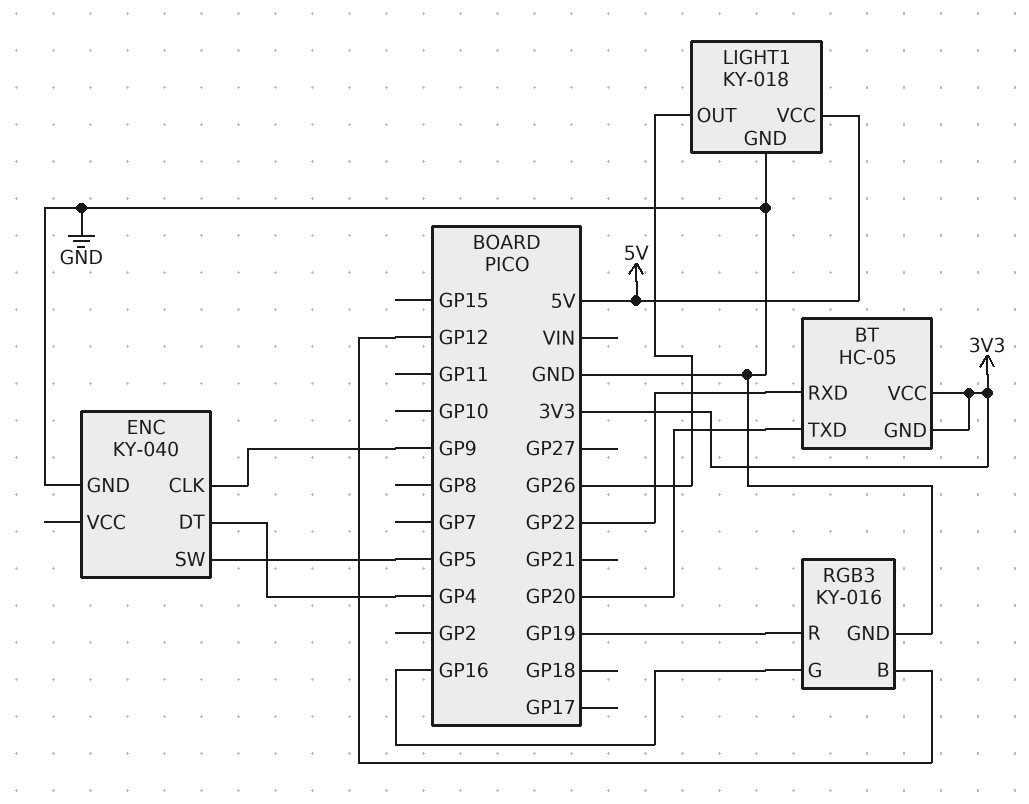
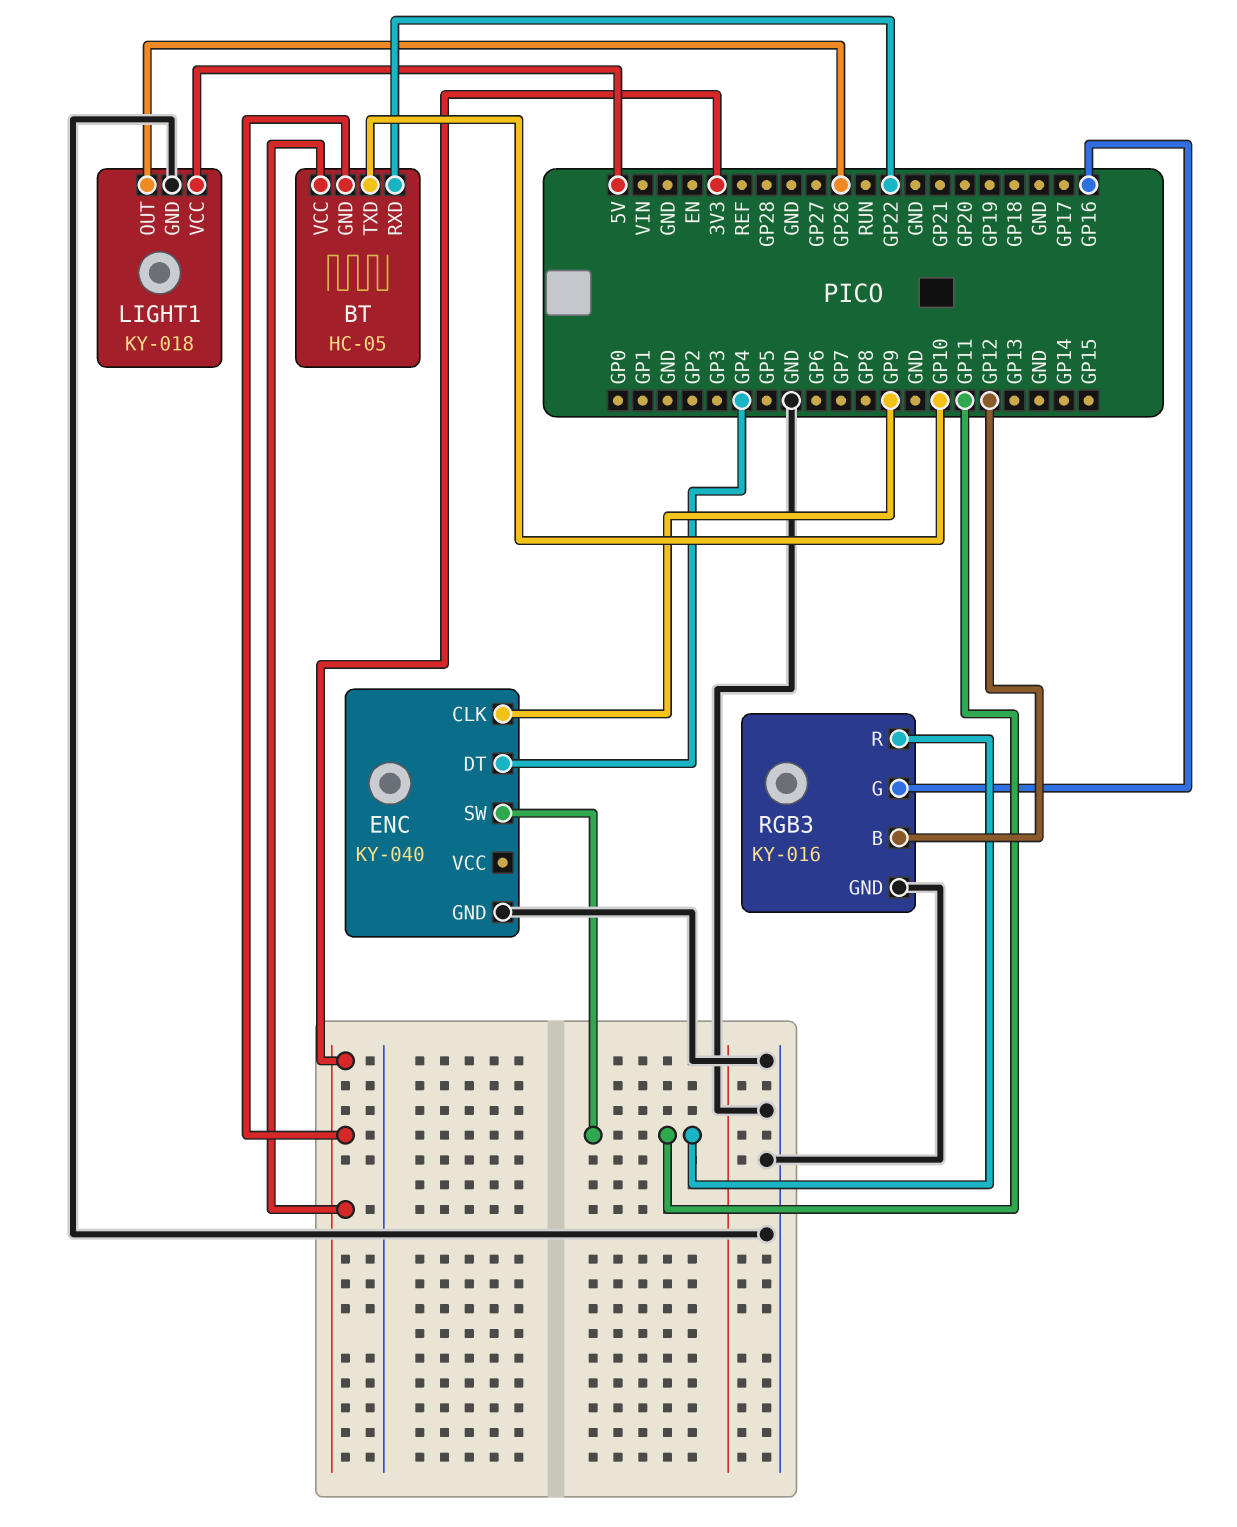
BT pin TXD: GP20 -> GP10
ENC pin SW: GP5 -> GP11
RGB3 pin R: GP19 -> GP11

